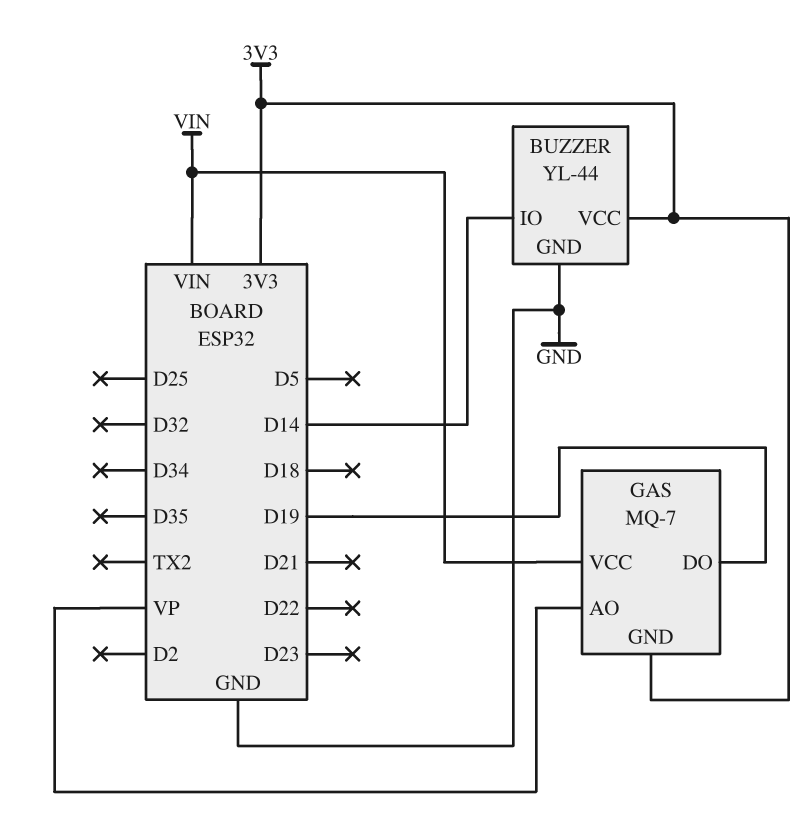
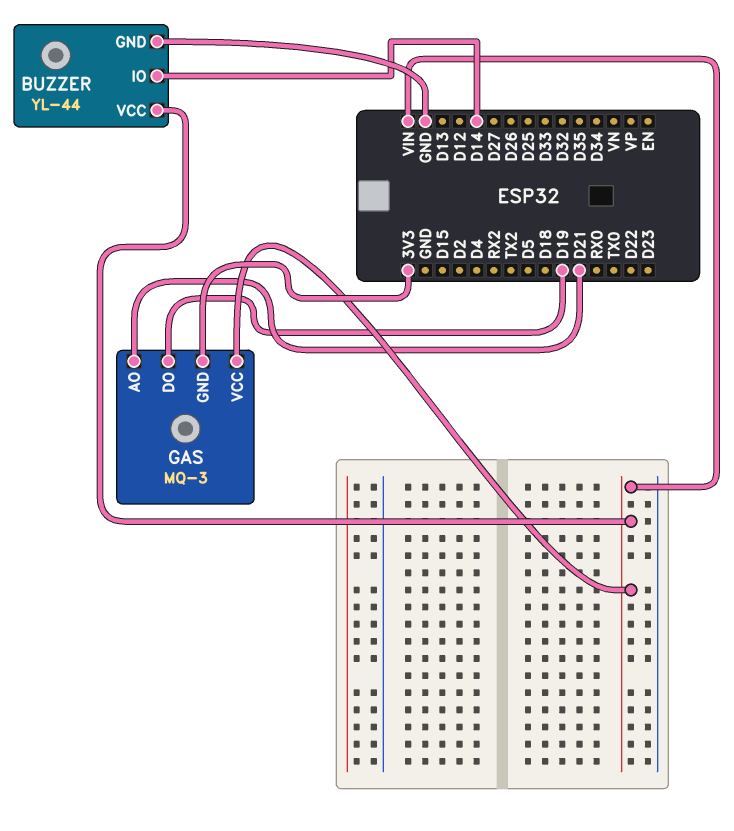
BUZZER pin VCC: 3V3 -> VIN
GAS: MQ-7 -> MQ-3
GAS pin AO: VP -> D21

